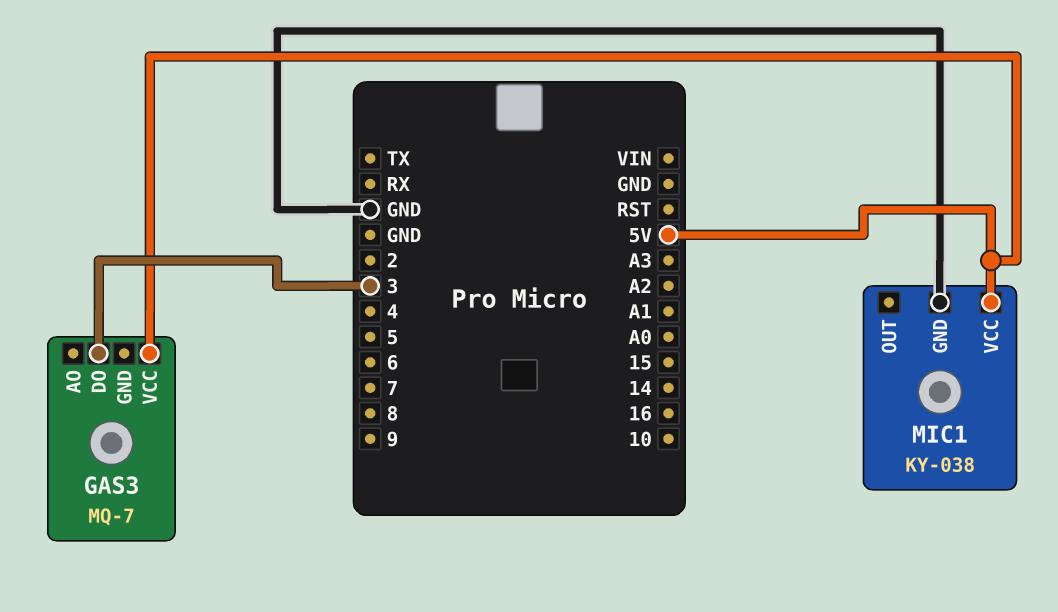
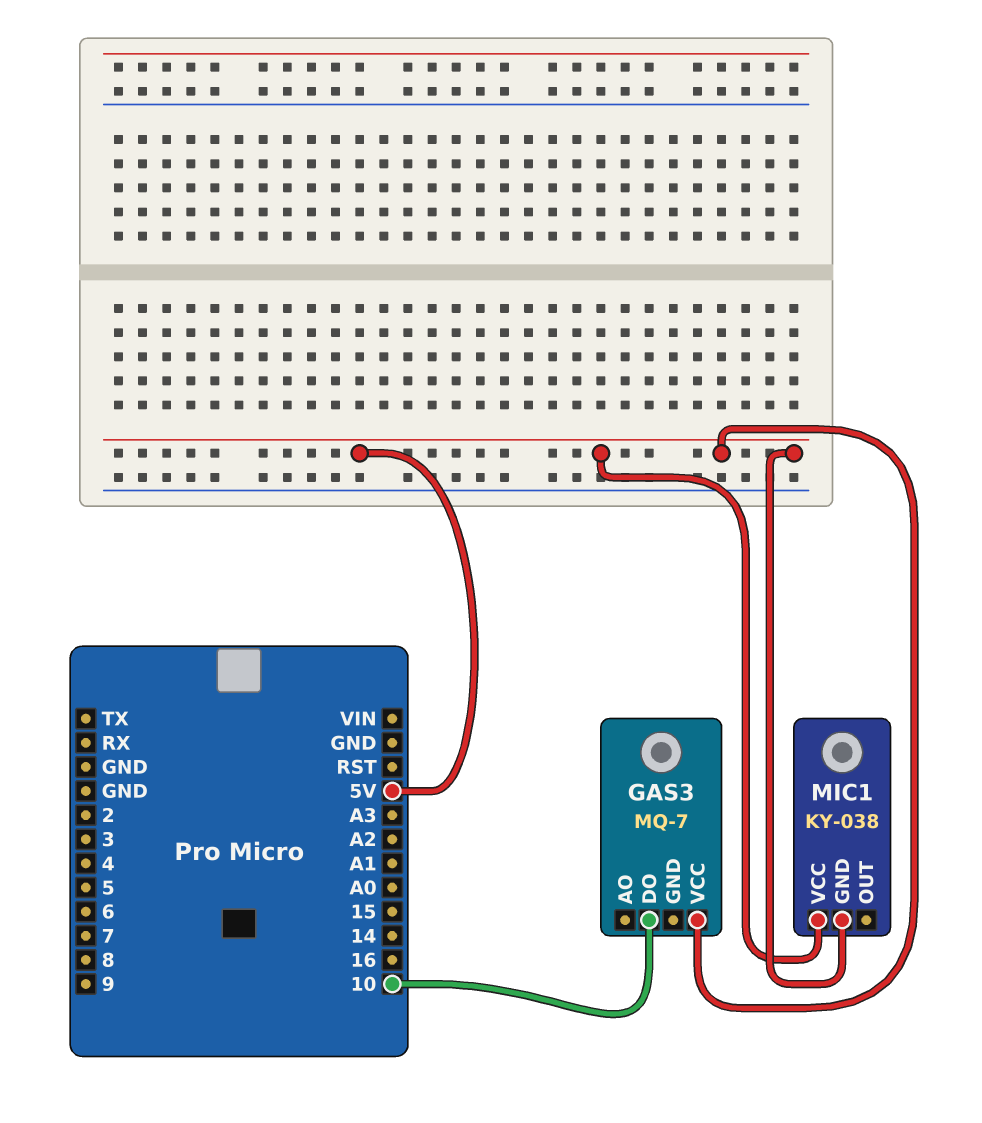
GAS3 pin DO: 3 -> 10
MIC1 pin GND: GND -> 5V

